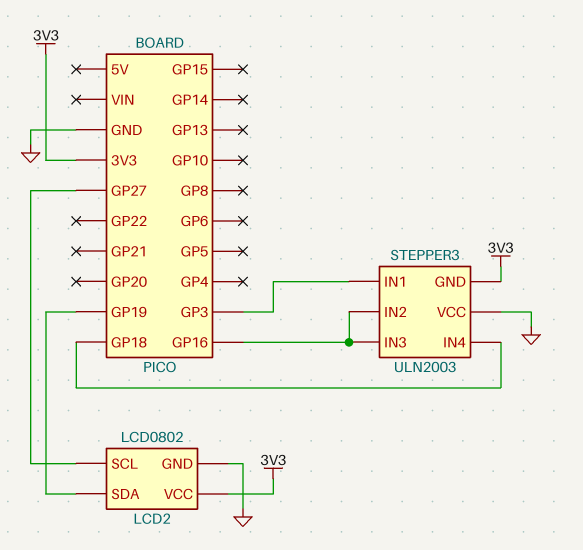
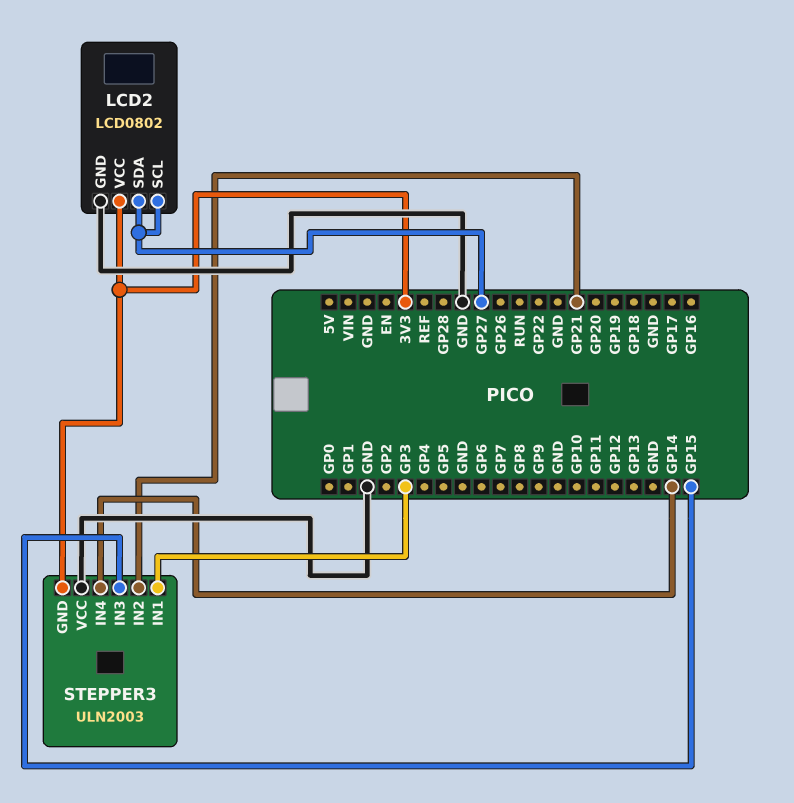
LCD2 pin SDA: GP19 -> GP27
STEPPER3 pin IN2: GP16 -> GP21
STEPPER3 pin IN3: GP16 -> GP15
STEPPER3 pin IN4: GP18 -> GP14

